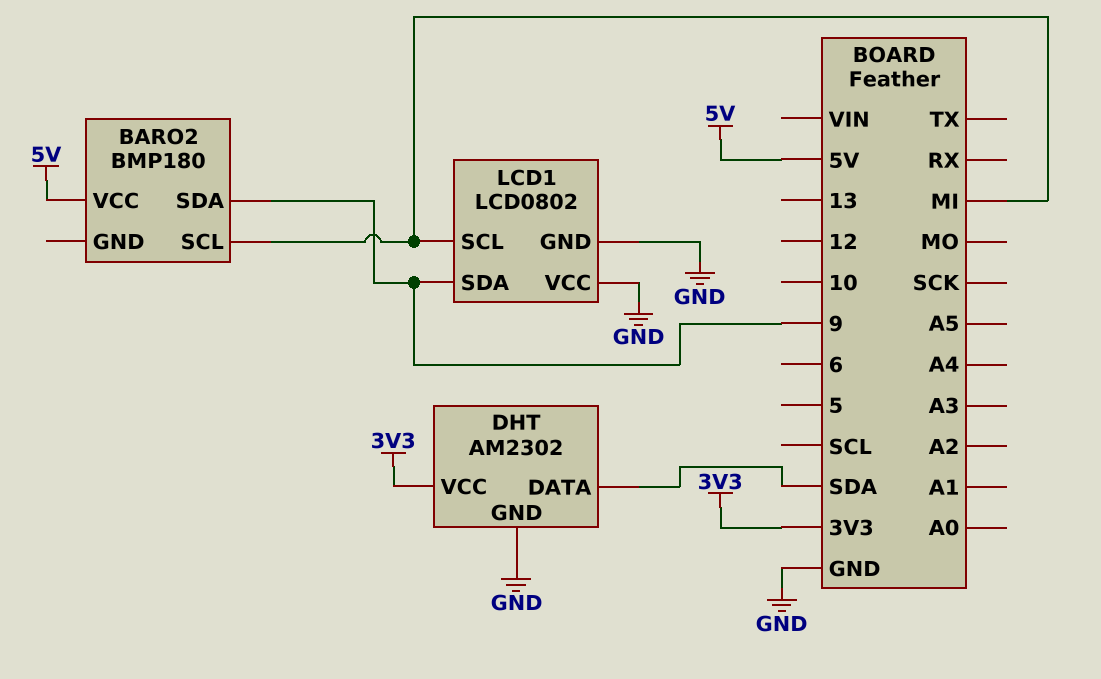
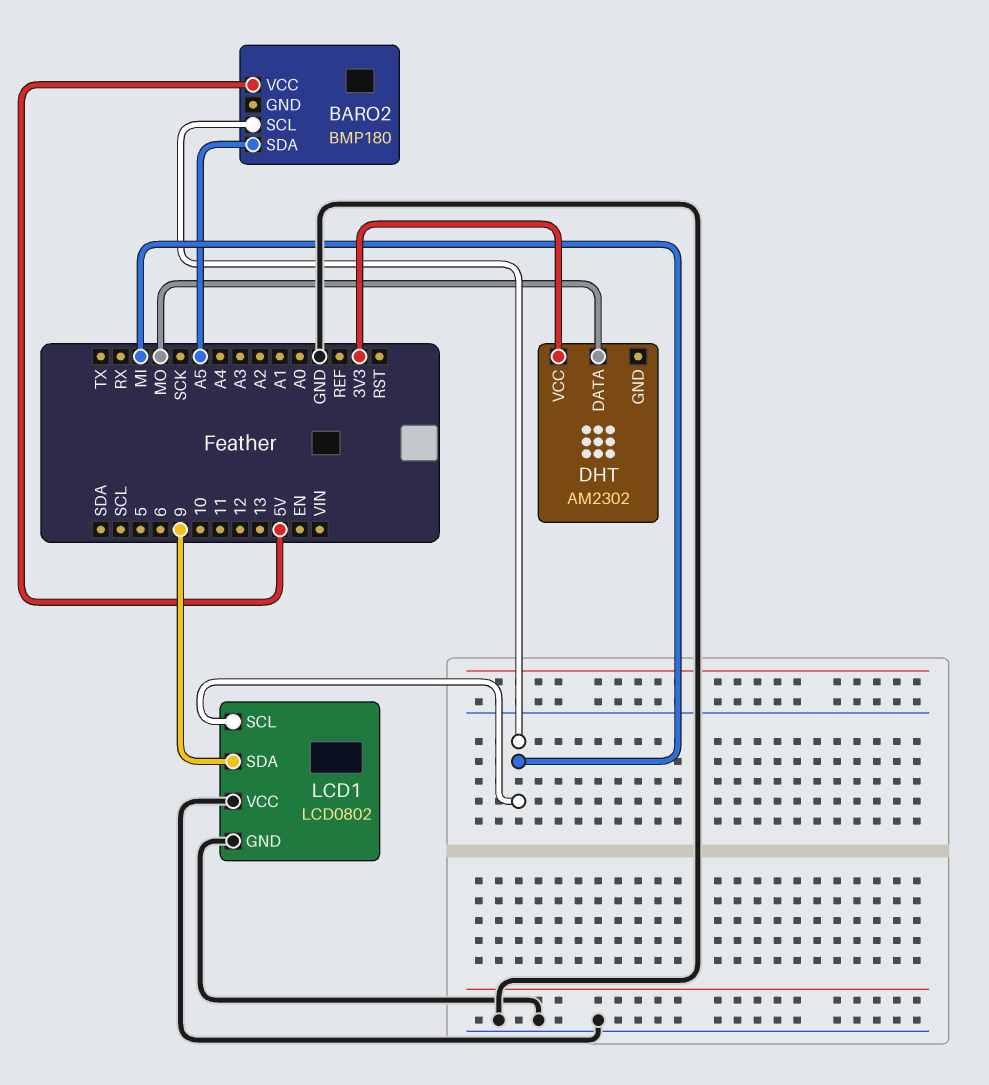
BARO2 pin SDA: 9 -> A5
DHT pin DATA: SDA -> MO
DHT pin GND: GND -> none

